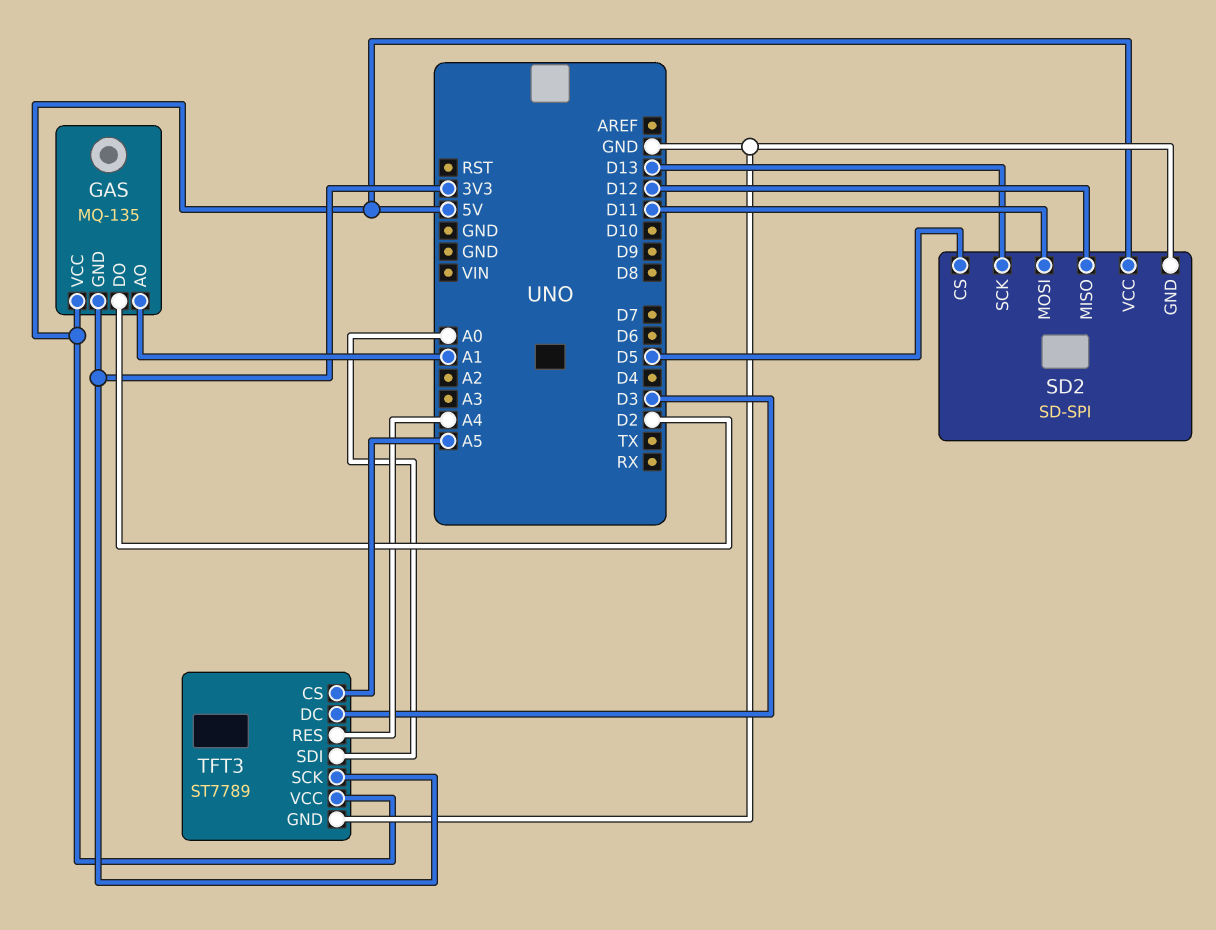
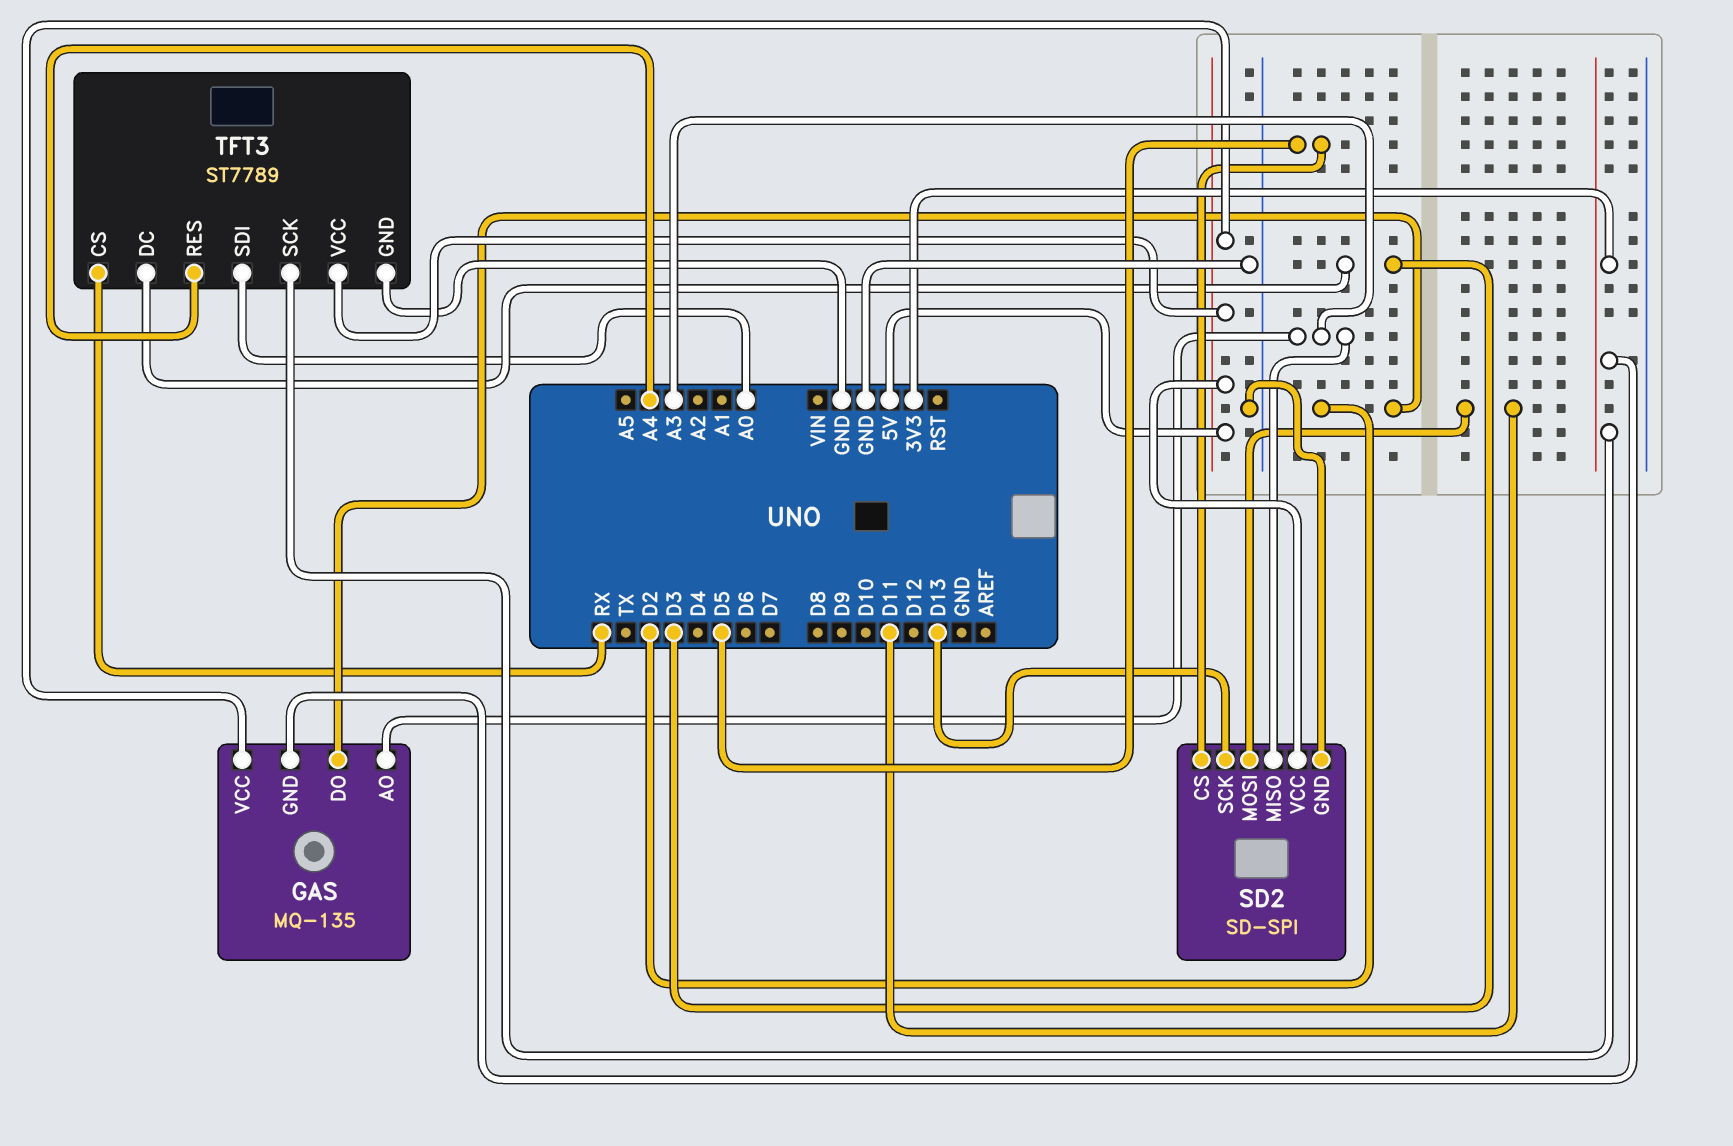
GAS pin AO: A1 -> A3
SD2 pin MISO: D12 -> A3
TFT3 pin CS: A5 -> RX

